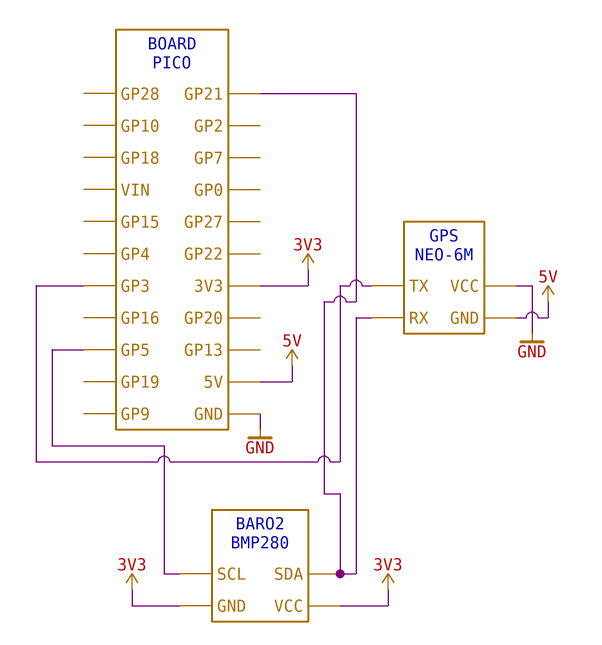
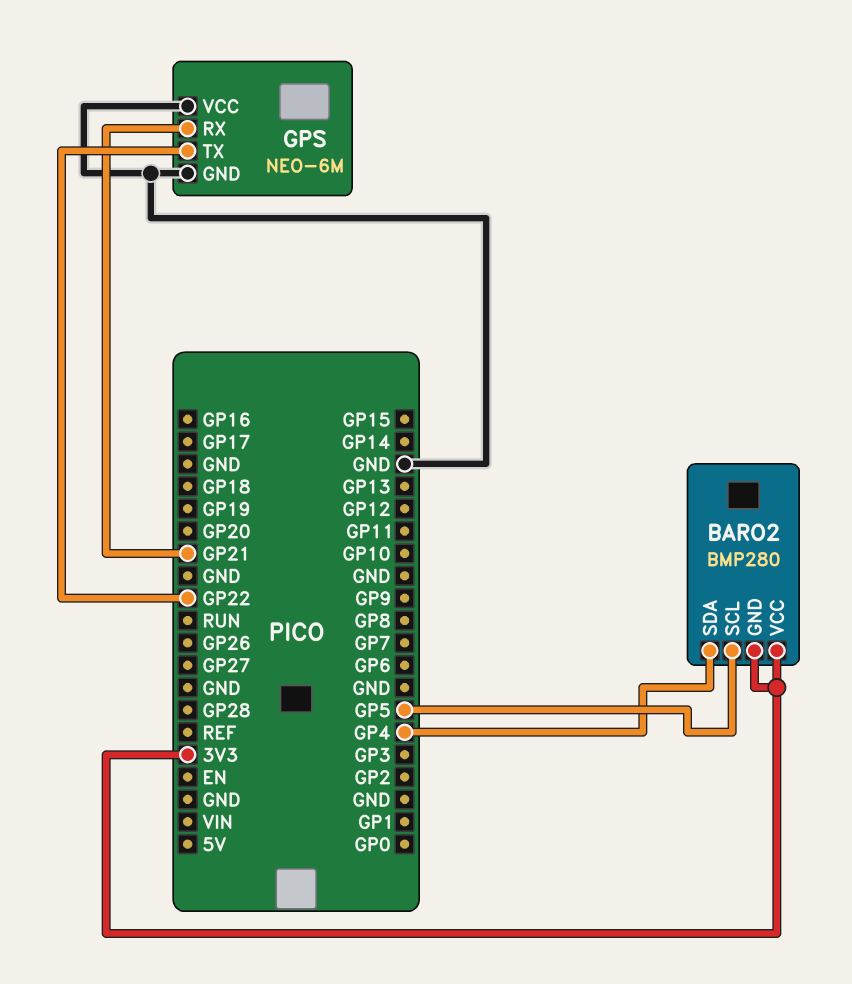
BARO2 pin SDA: GP21 -> GP4
GPS pin GND: 5V -> GND
GPS pin TX: GP3 -> GP22

